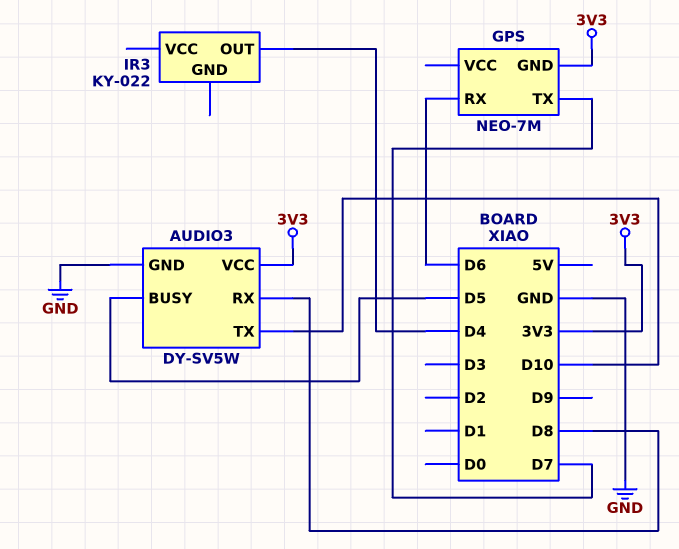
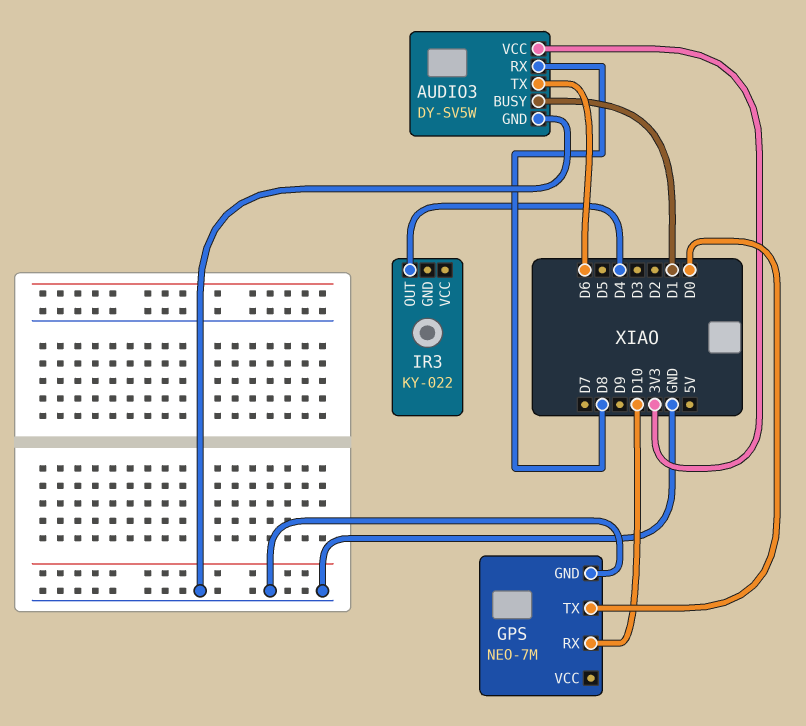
AUDIO3 pin BUSY: D5 -> D1
AUDIO3 pin TX: D10 -> D6
GPS pin GND: 3V3 -> GND
GPS pin RX: D6 -> D10
GPS pin TX: D7 -> D0

